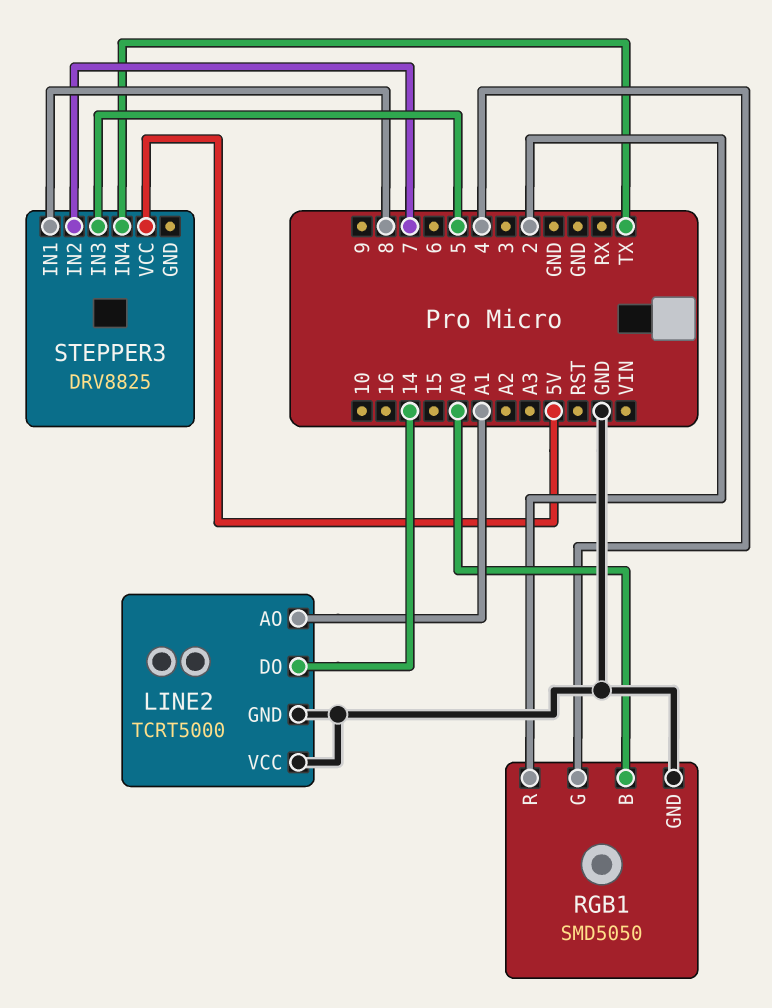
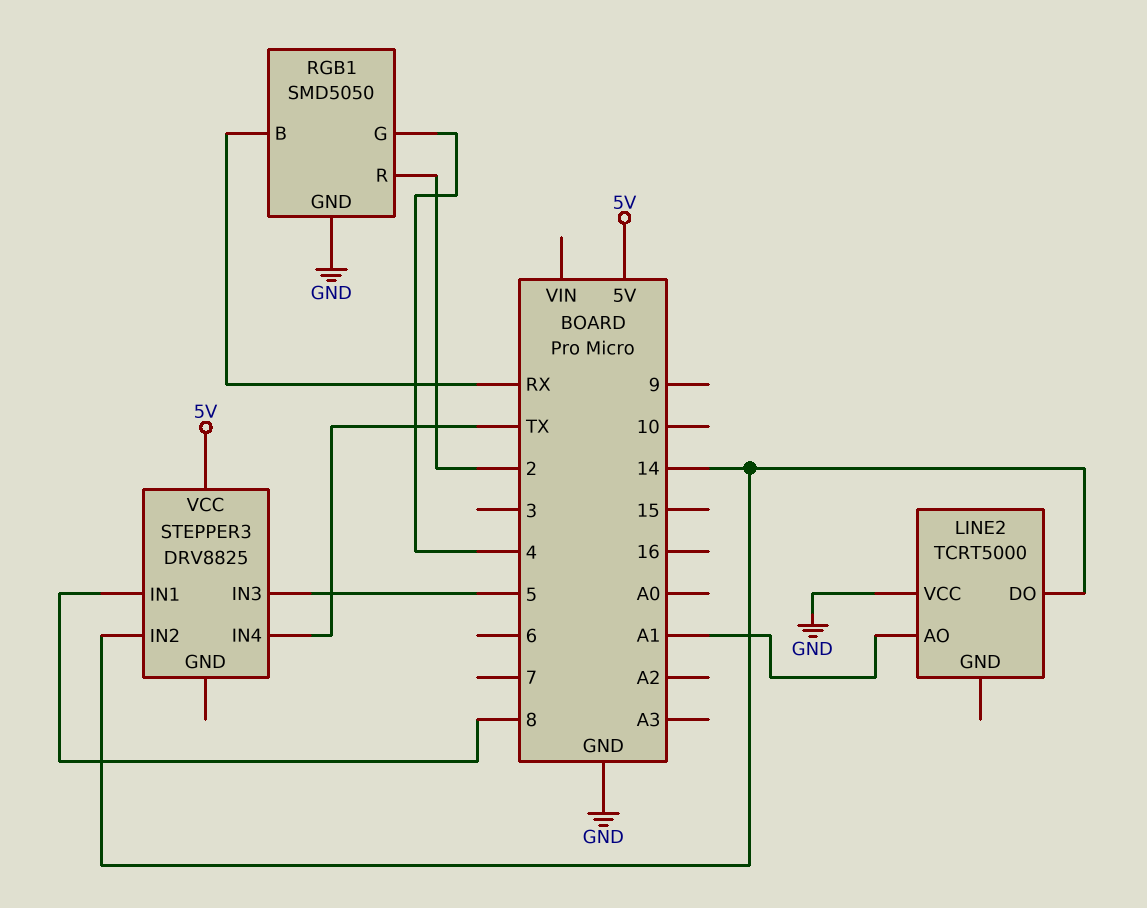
LINE2 pin GND: GND -> none
RGB1 pin B: A0 -> RX
STEPPER3 pin IN2: 7 -> 14

